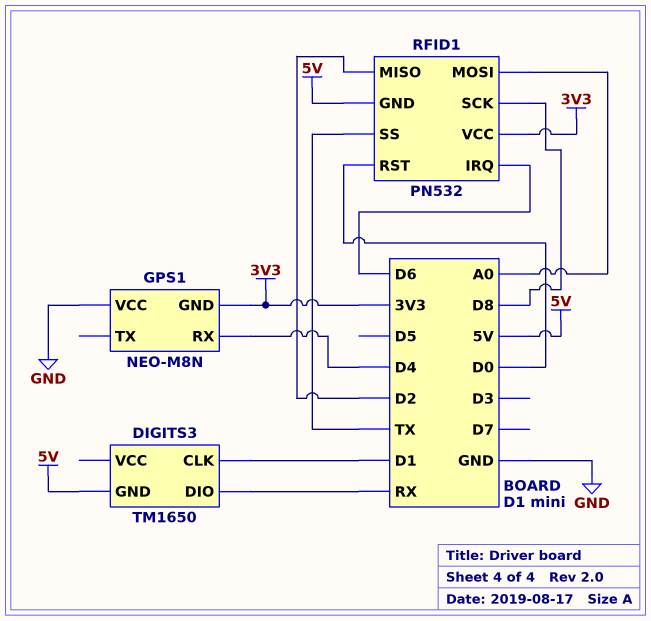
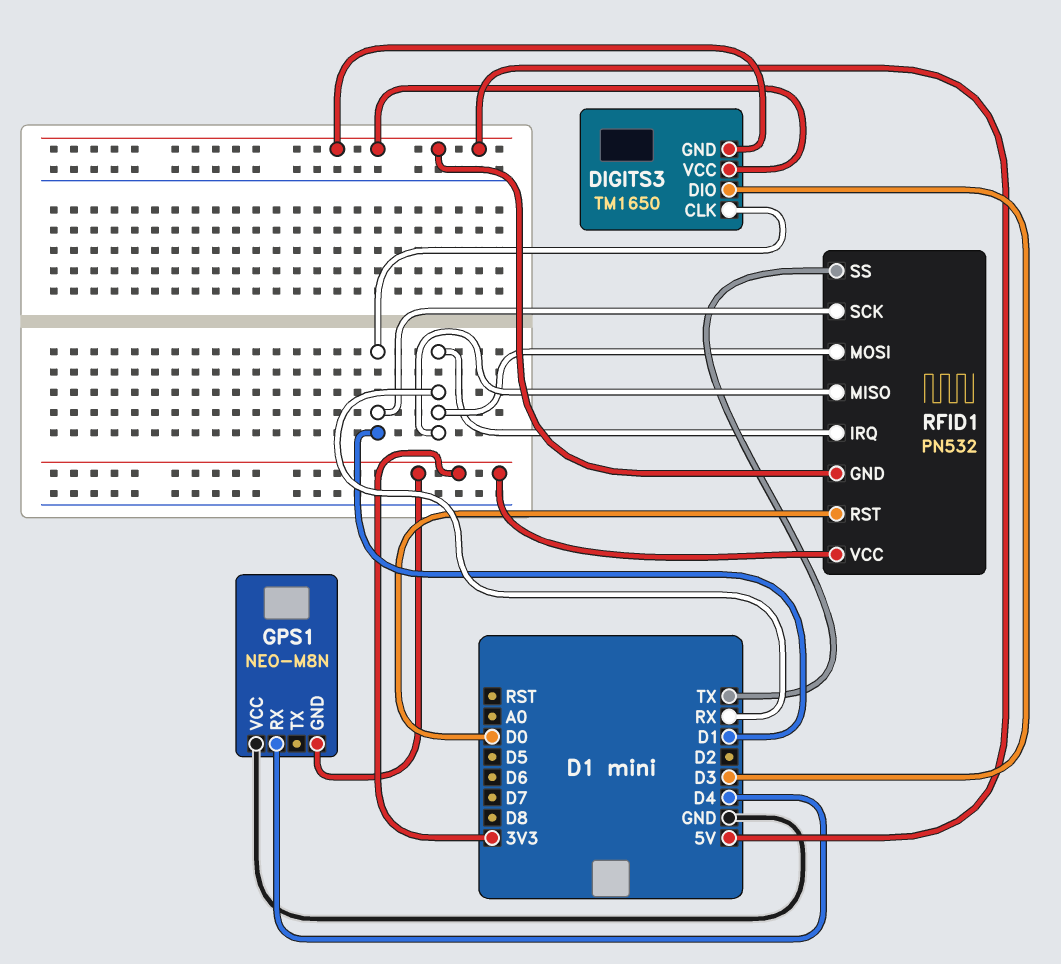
DIGITS3 pin DIO: RX -> D3
DIGITS3 pin VCC: none -> 5V
RFID1 pin IRQ: D6 -> RX
RFID1 pin MISO: D2 -> RX
RFID1 pin MOSI: A0 -> RX
RFID1 pin SCK: D8 -> D1

